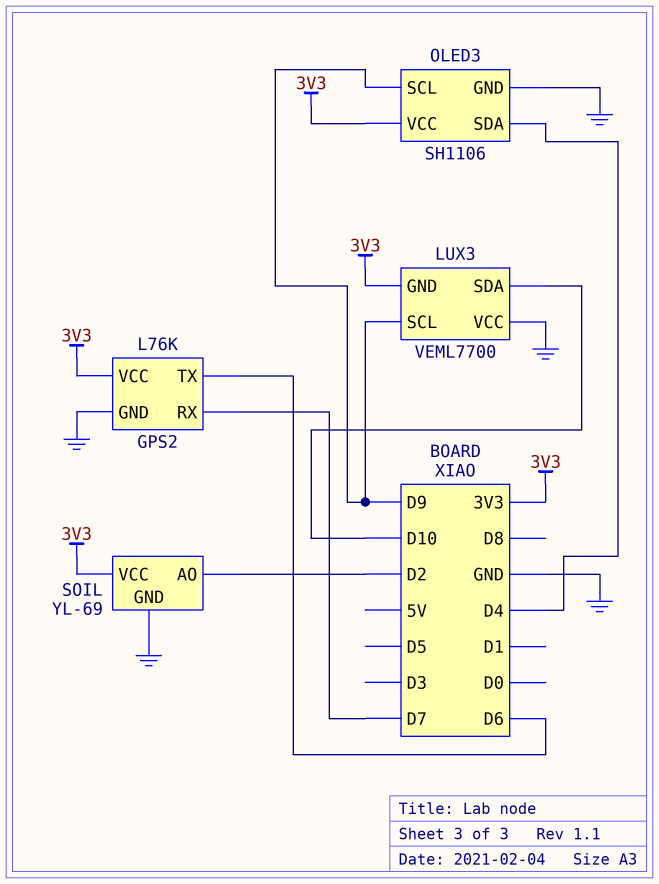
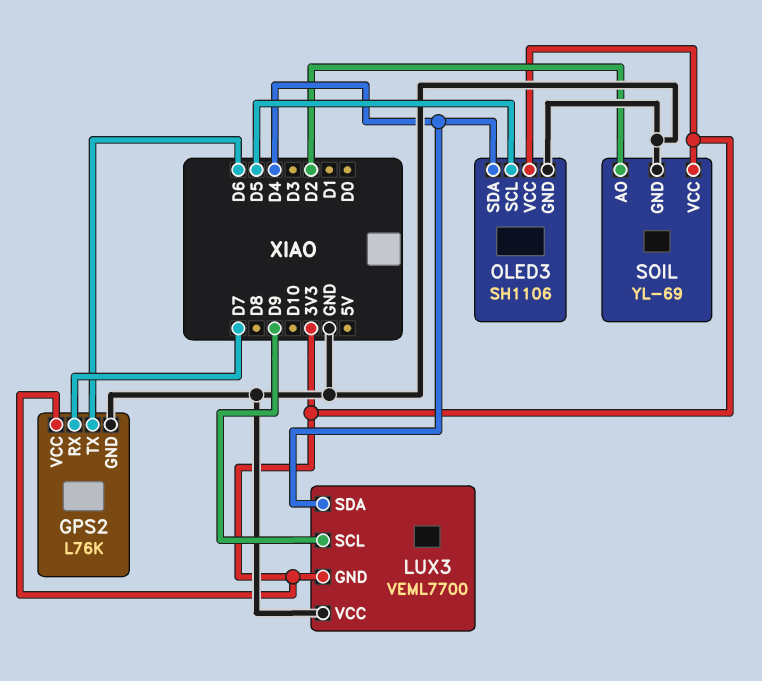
LUX3 pin SDA: D10 -> D4
OLED3 pin SCL: D9 -> D5

